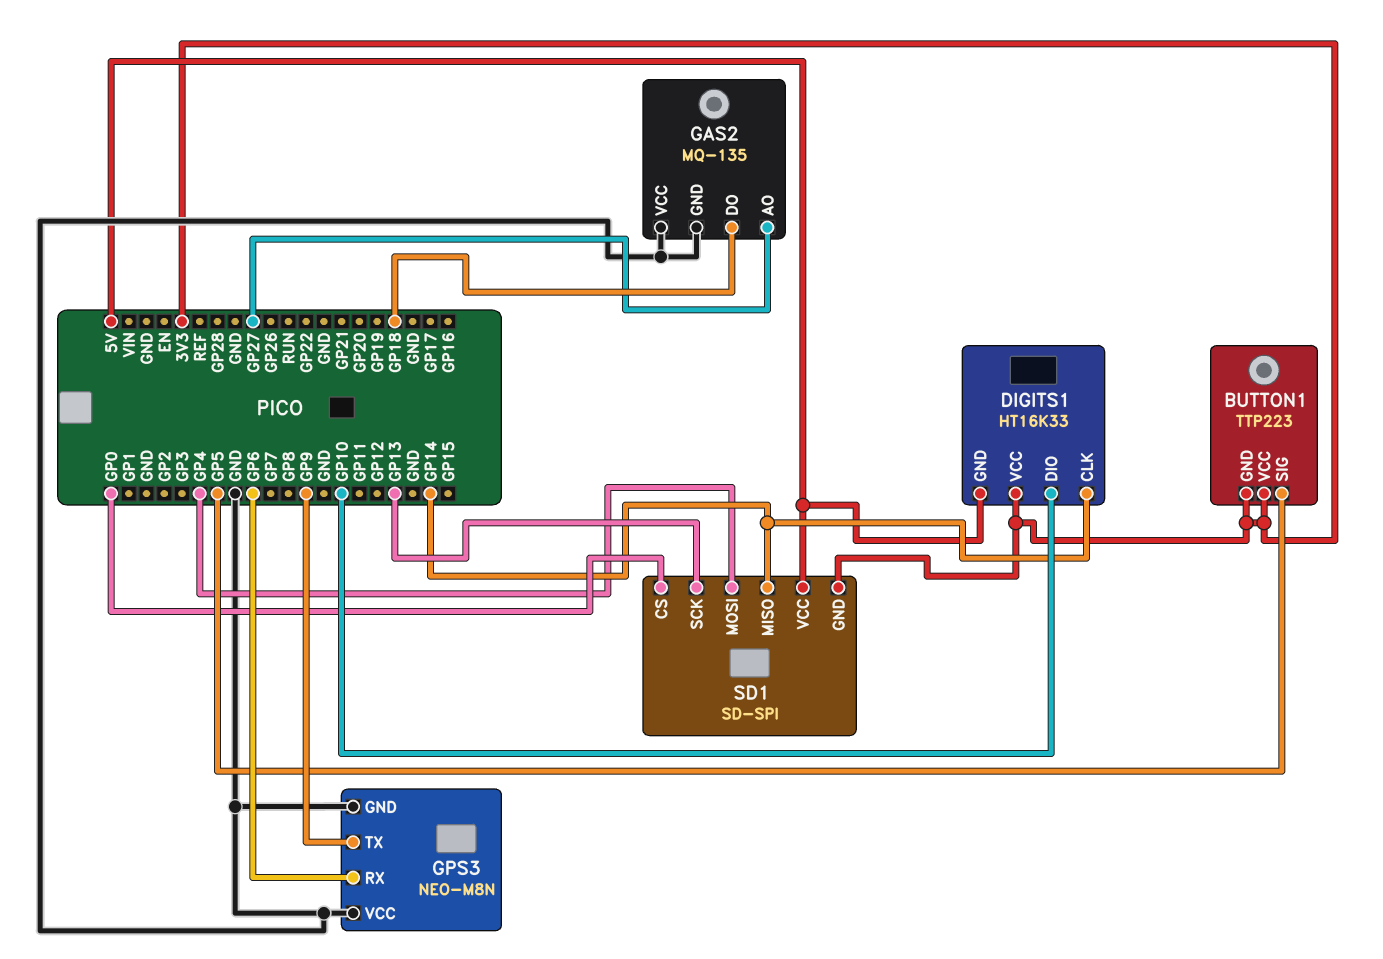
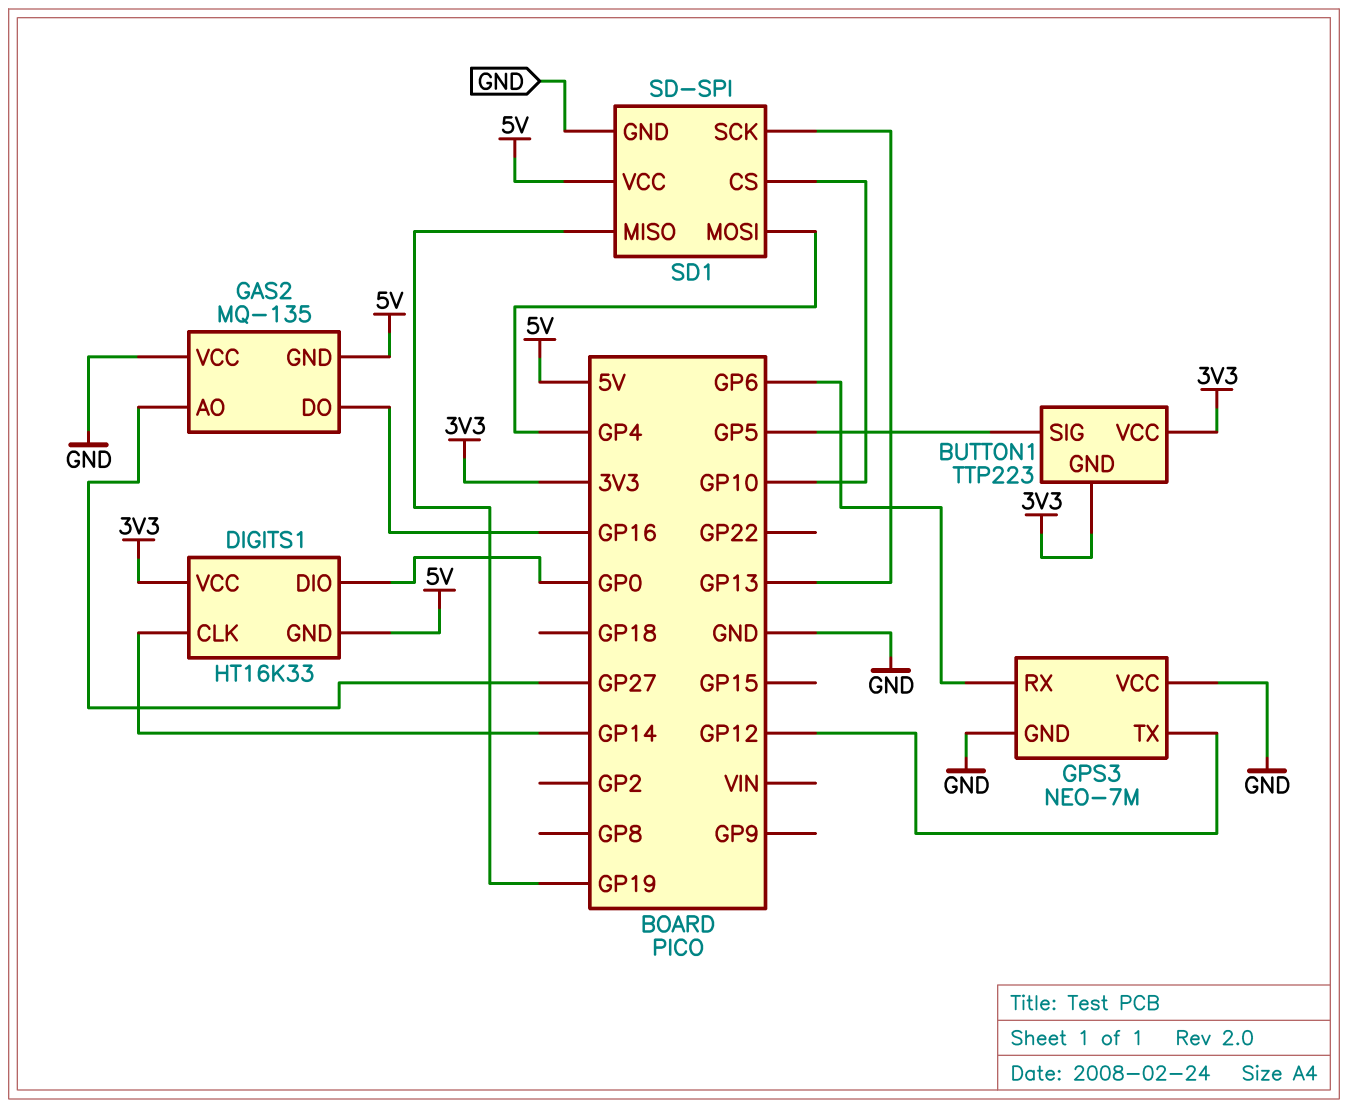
DIGITS1 pin DIO: GP10 -> GP0
GAS2 pin DO: GP18 -> GP16
GAS2 pin GND: GND -> 5V
GPS3: NEO-M8N -> NEO-7M
GPS3 pin TX: GP9 -> GP12
SD1 pin CS: GP0 -> GP10
SD1 pin GND: 3V3 -> GND
SD1 pin MISO: GP14 -> GP19

